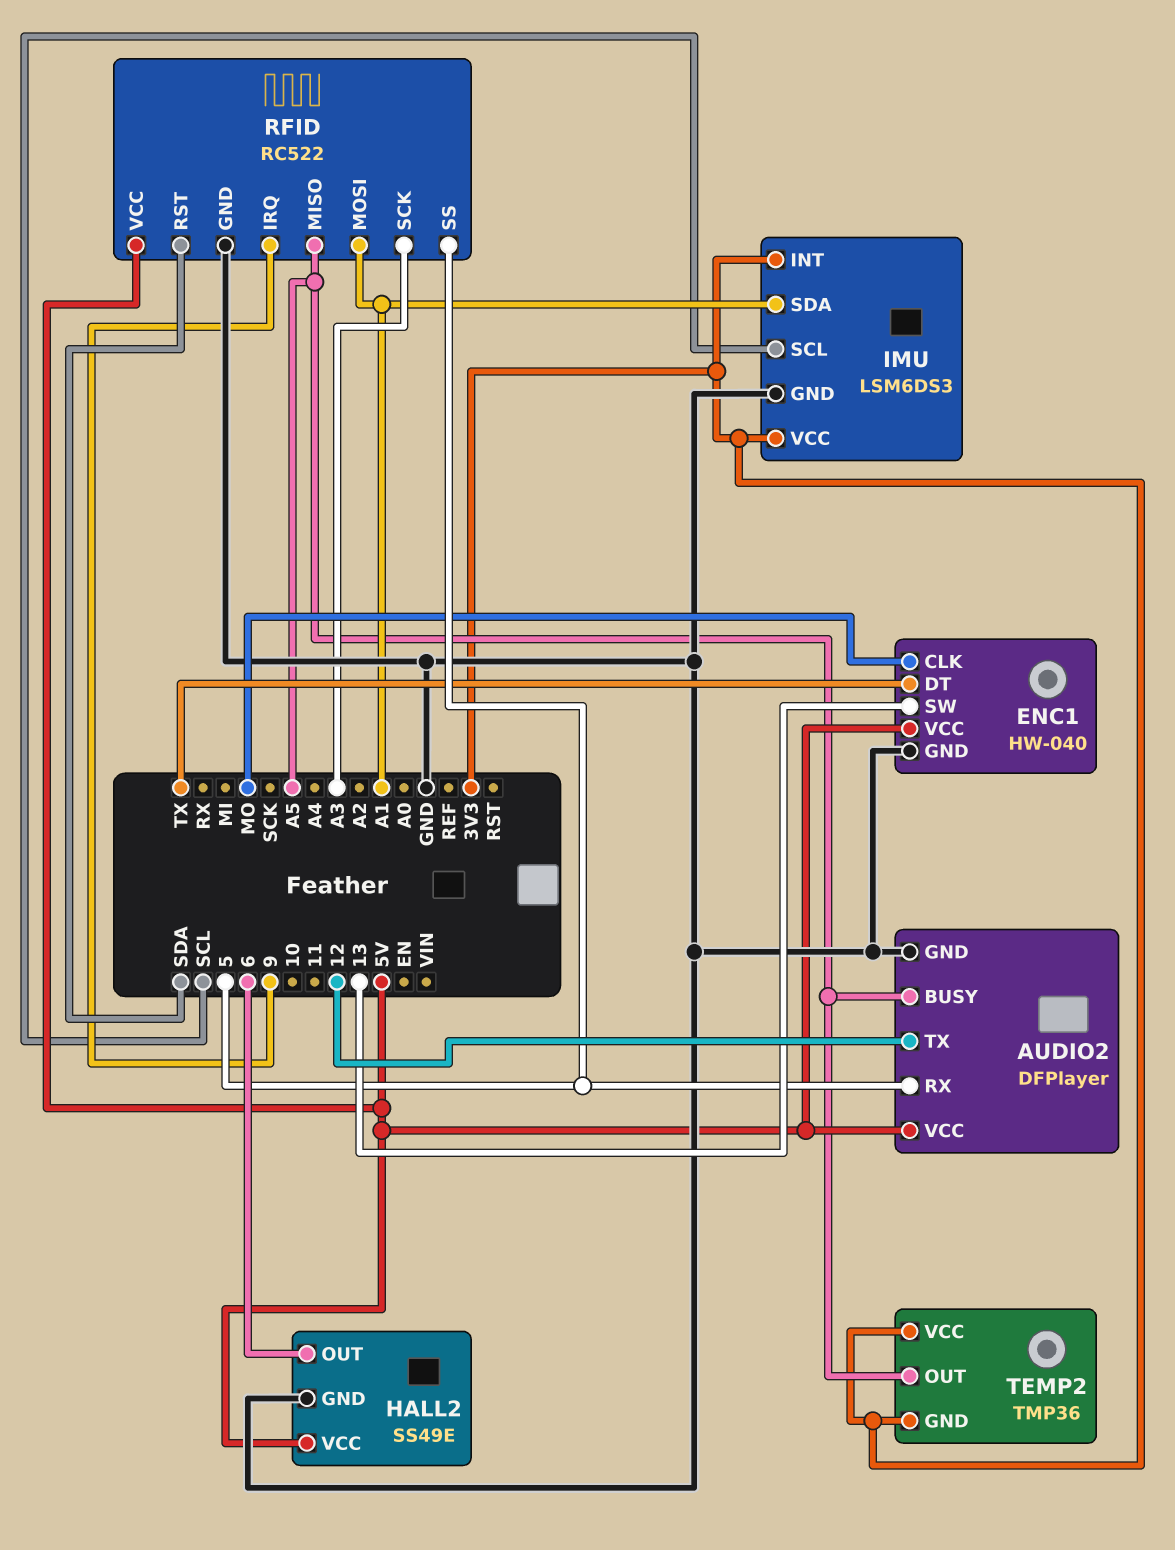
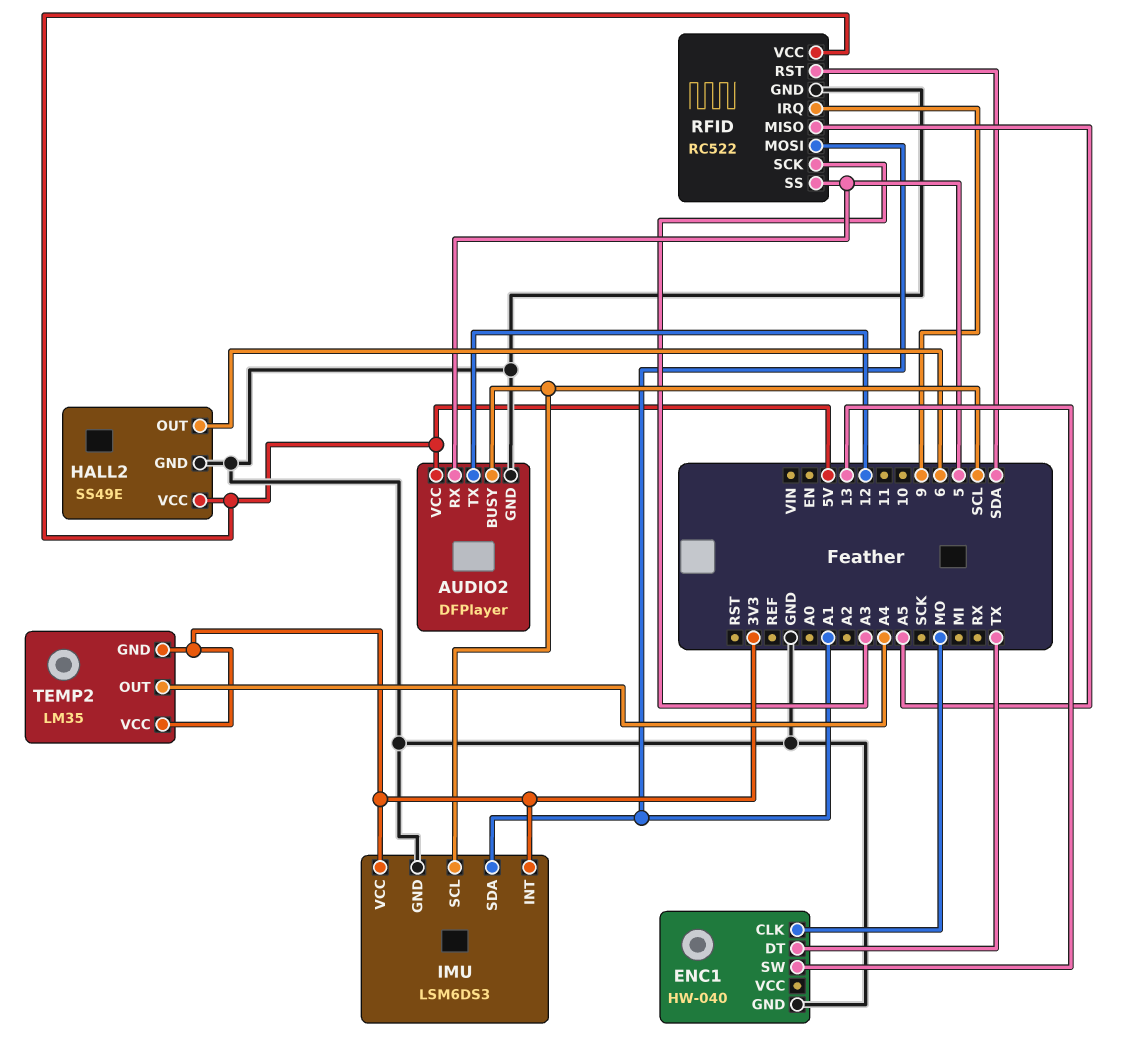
AUDIO2 pin BUSY: A5 -> SCL
ENC1 pin VCC: 5V -> none
TEMP2: TMP36 -> LM35
TEMP2 pin OUT: A5 -> A4

